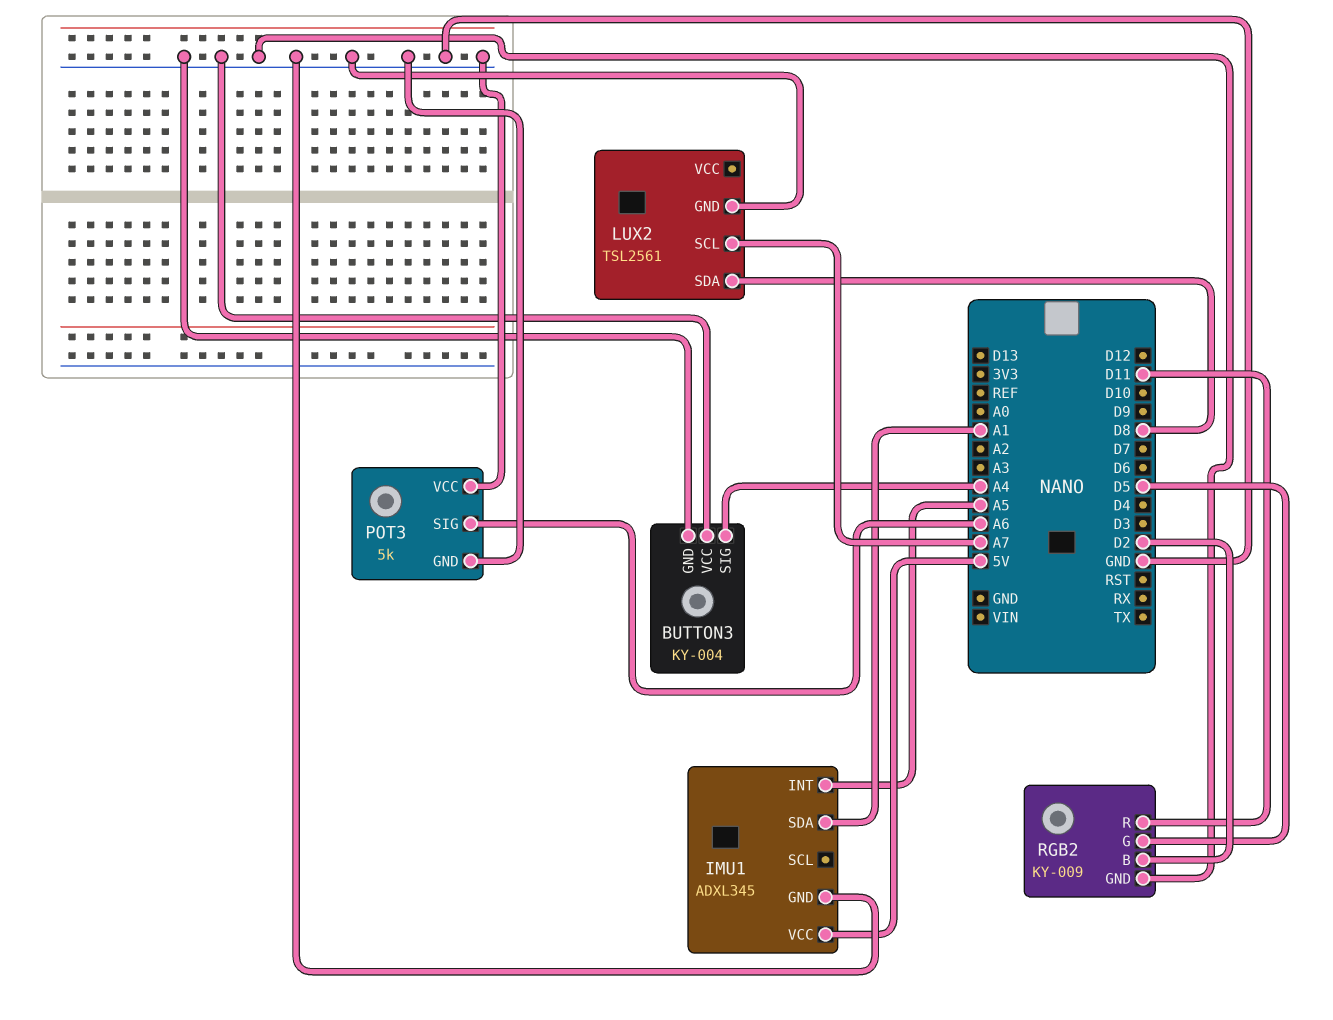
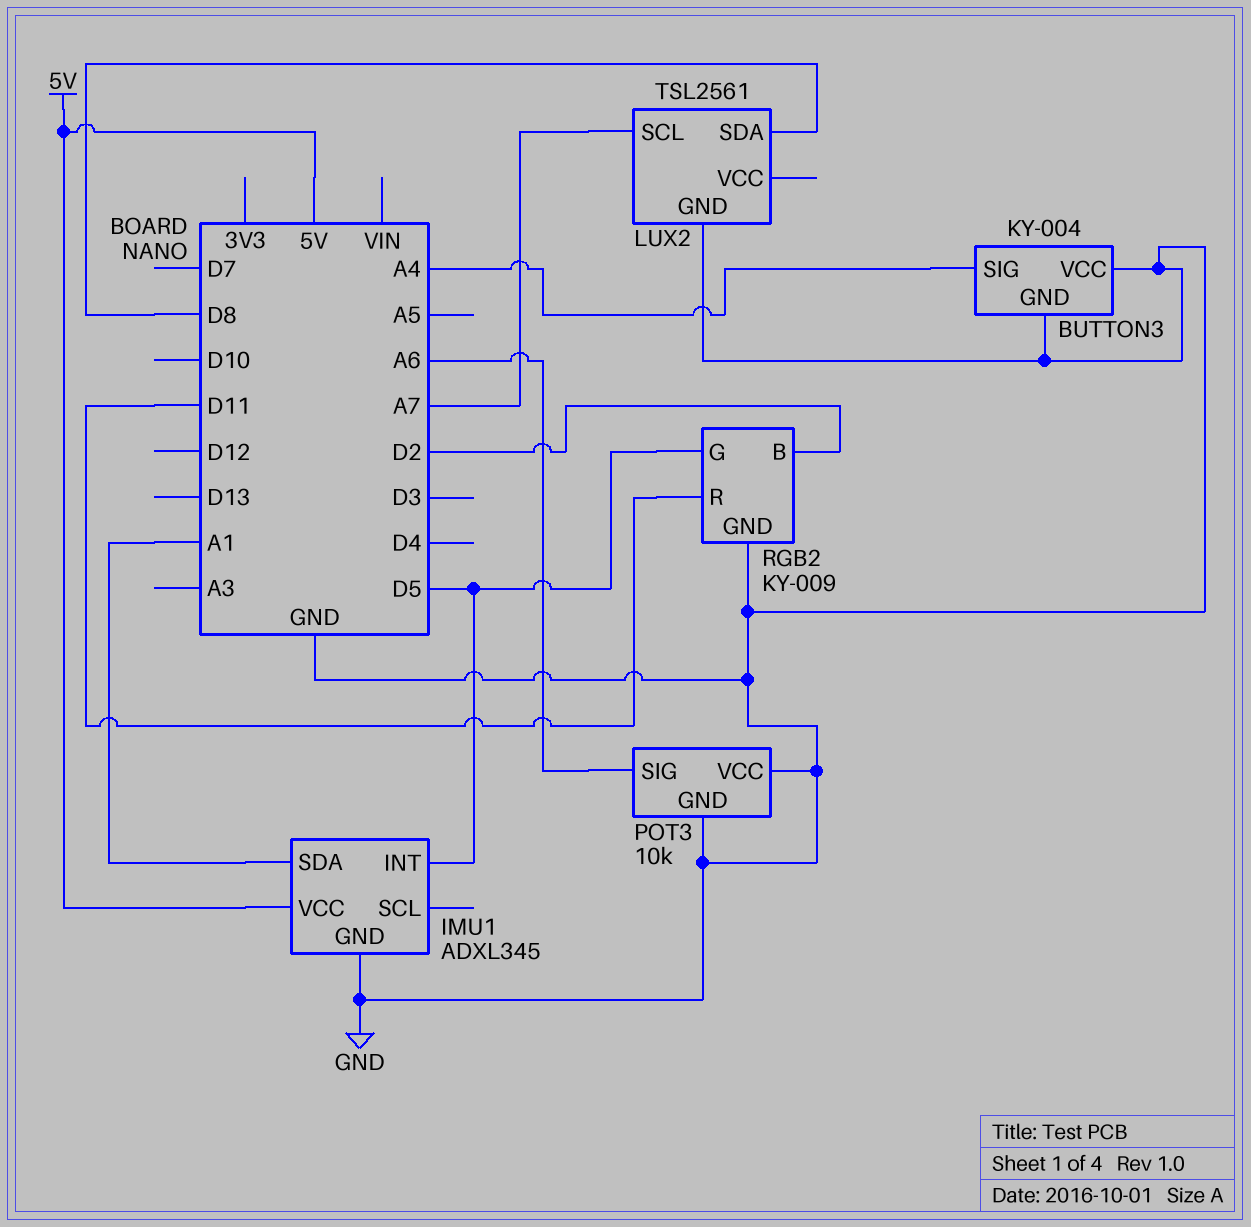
IMU1 pin INT: A5 -> D5
POT3: 5k -> 10k

